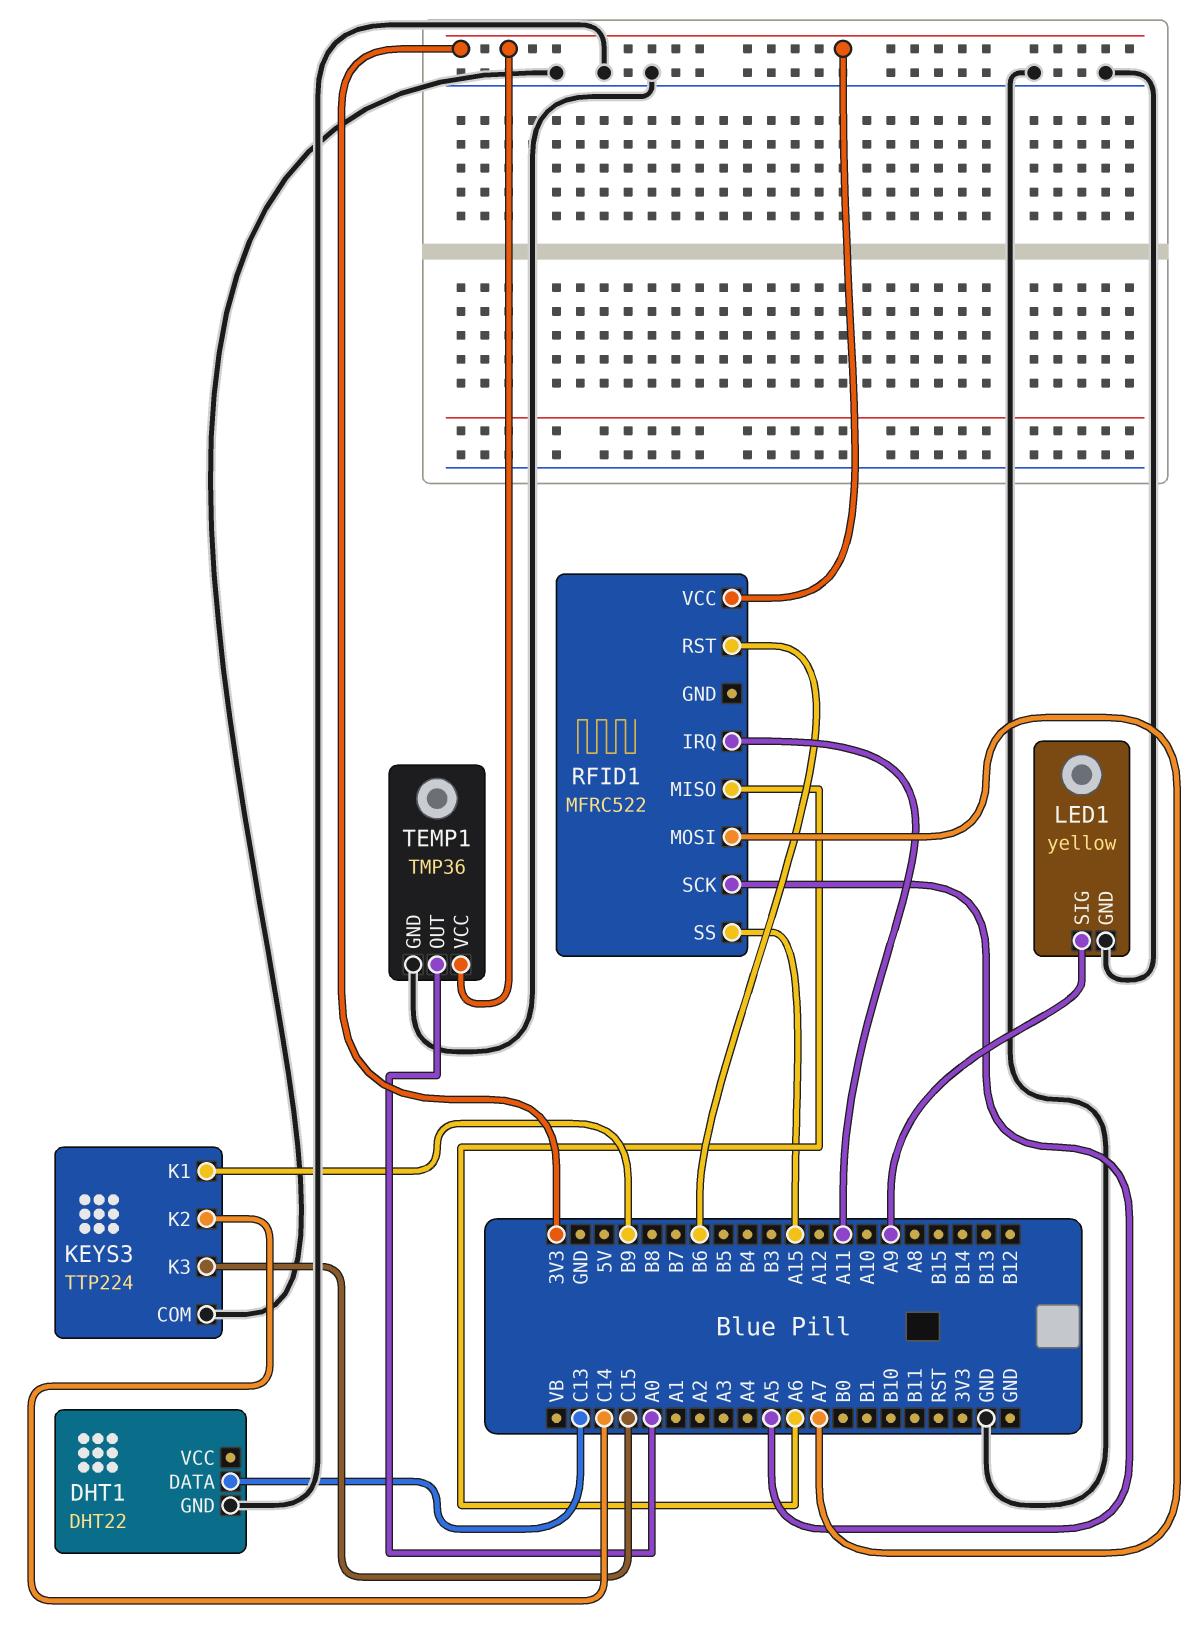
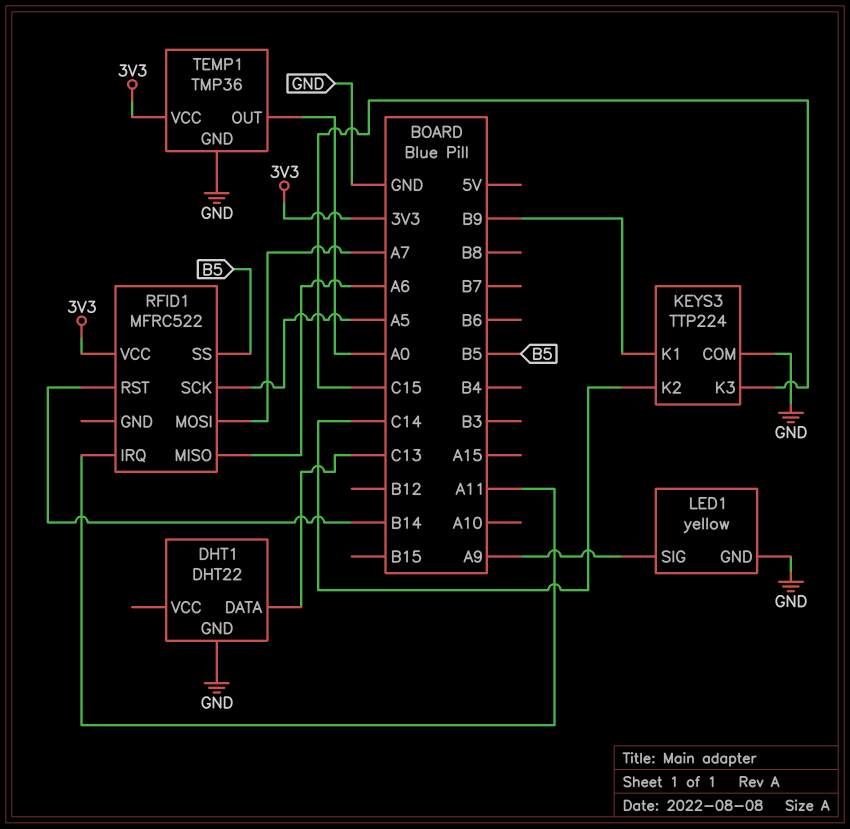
RFID1 pin RST: B6 -> B14
RFID1 pin SS: A15 -> B5

